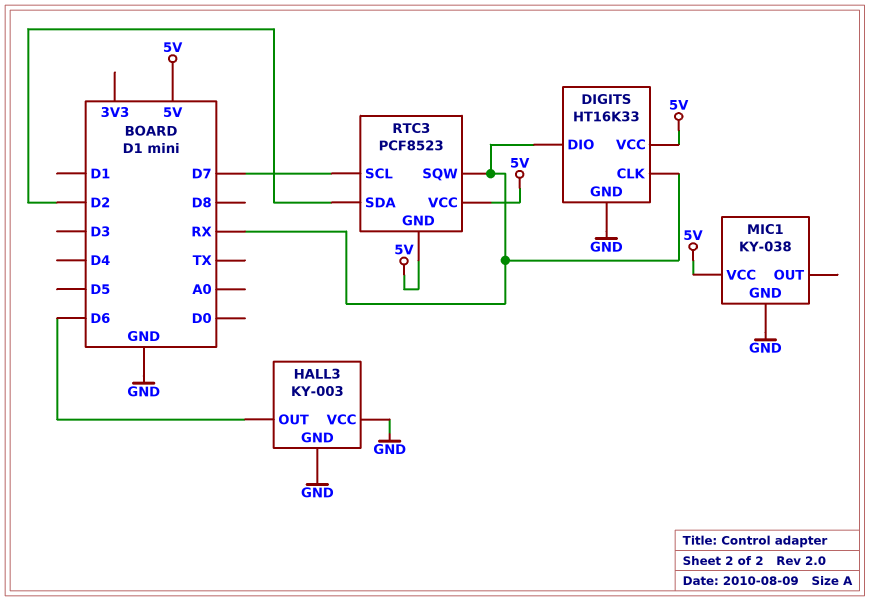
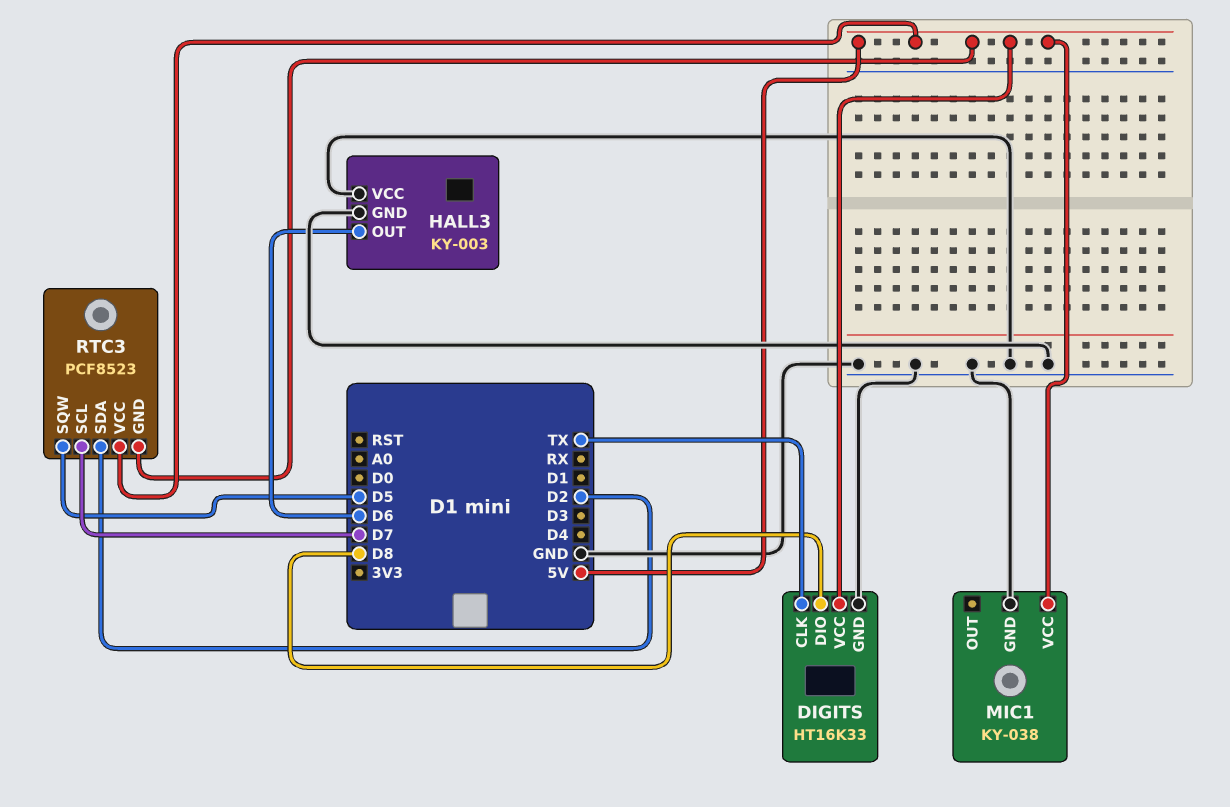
DIGITS pin CLK: RX -> TX
DIGITS pin DIO: RX -> D8
RTC3 pin SQW: RX -> D5

